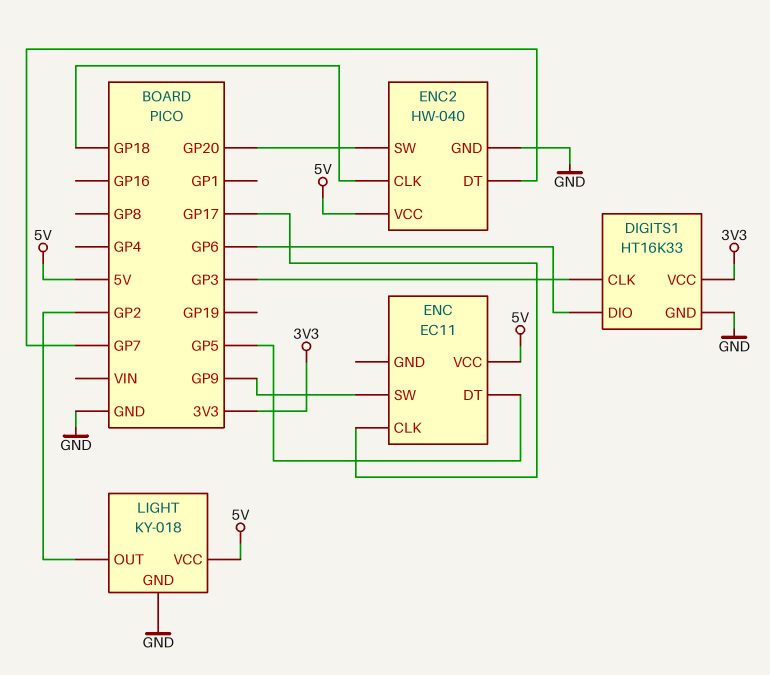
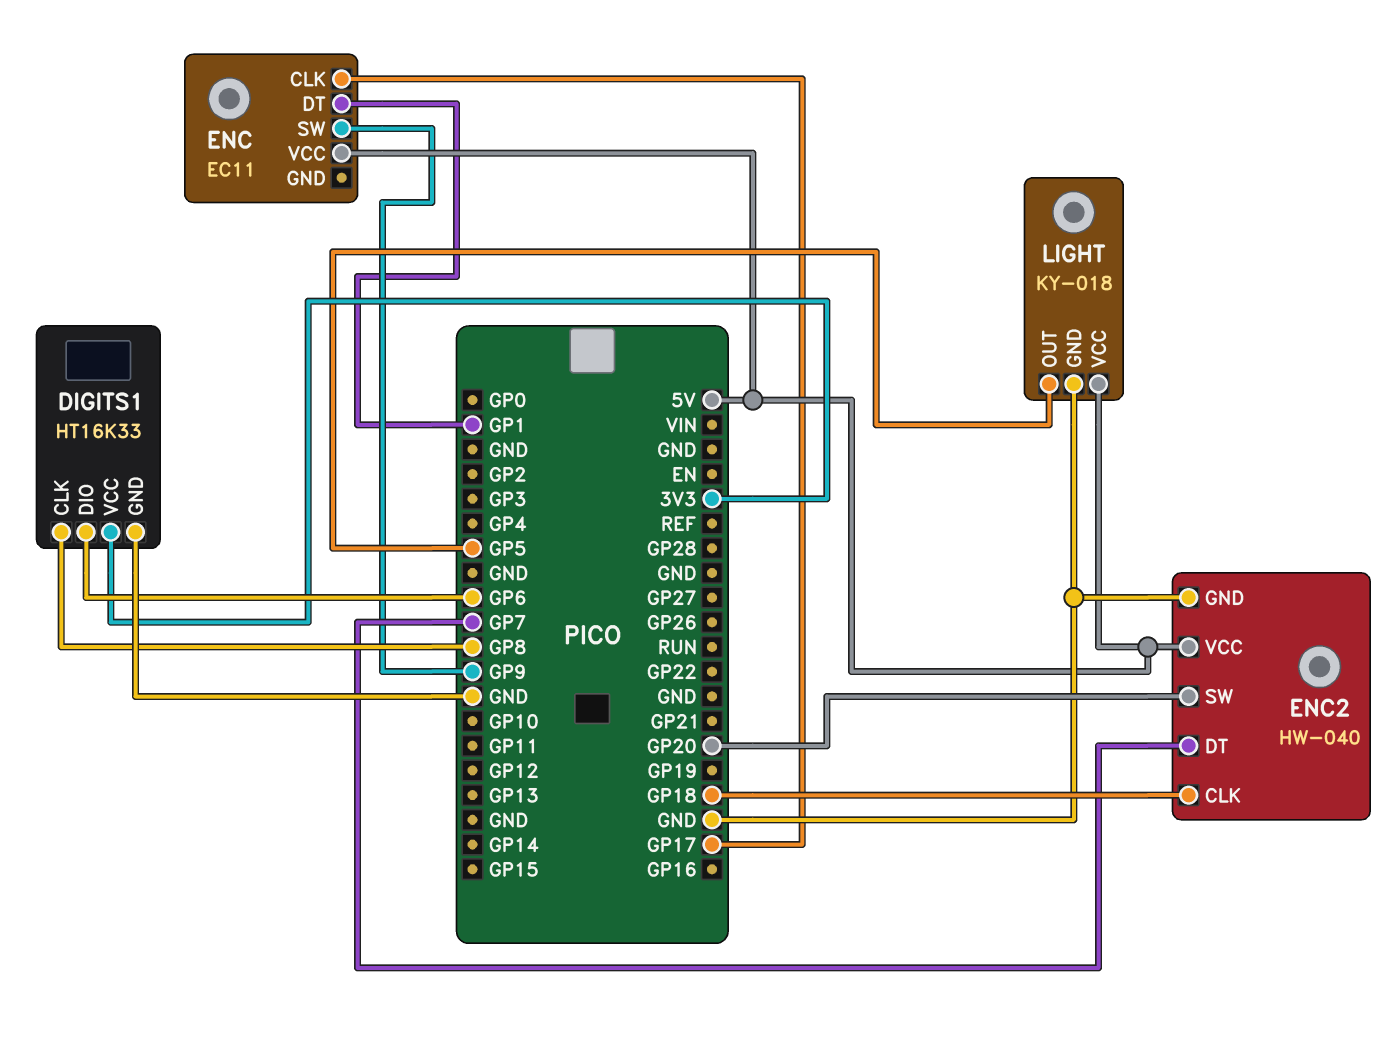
DIGITS1 pin CLK: GP3 -> GP8
ENC pin DT: GP5 -> GP1
LIGHT pin OUT: GP2 -> GP5

